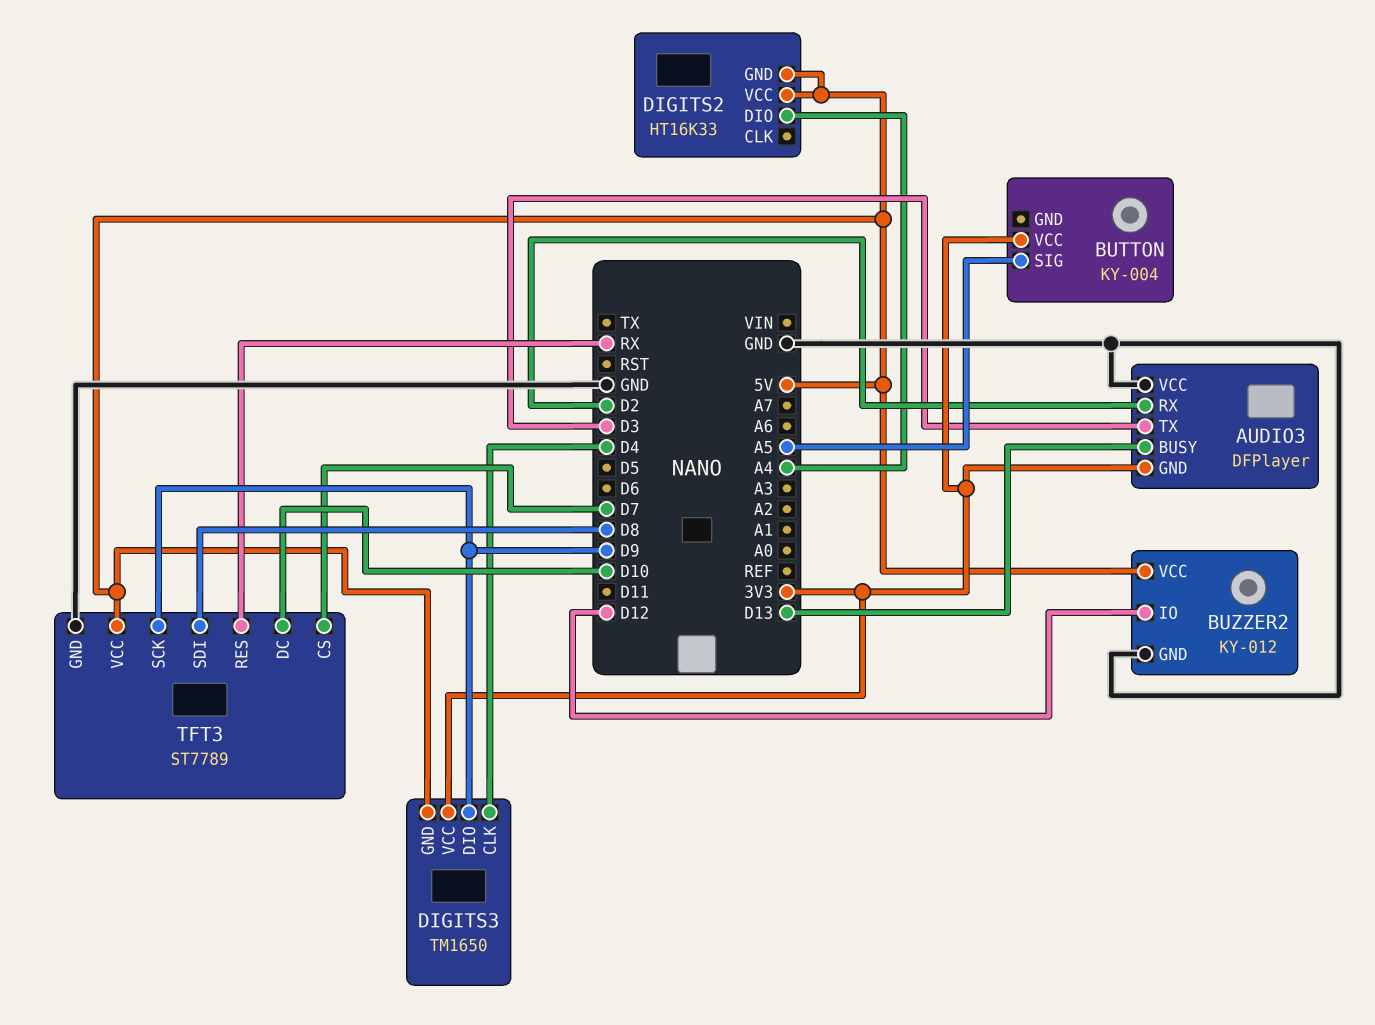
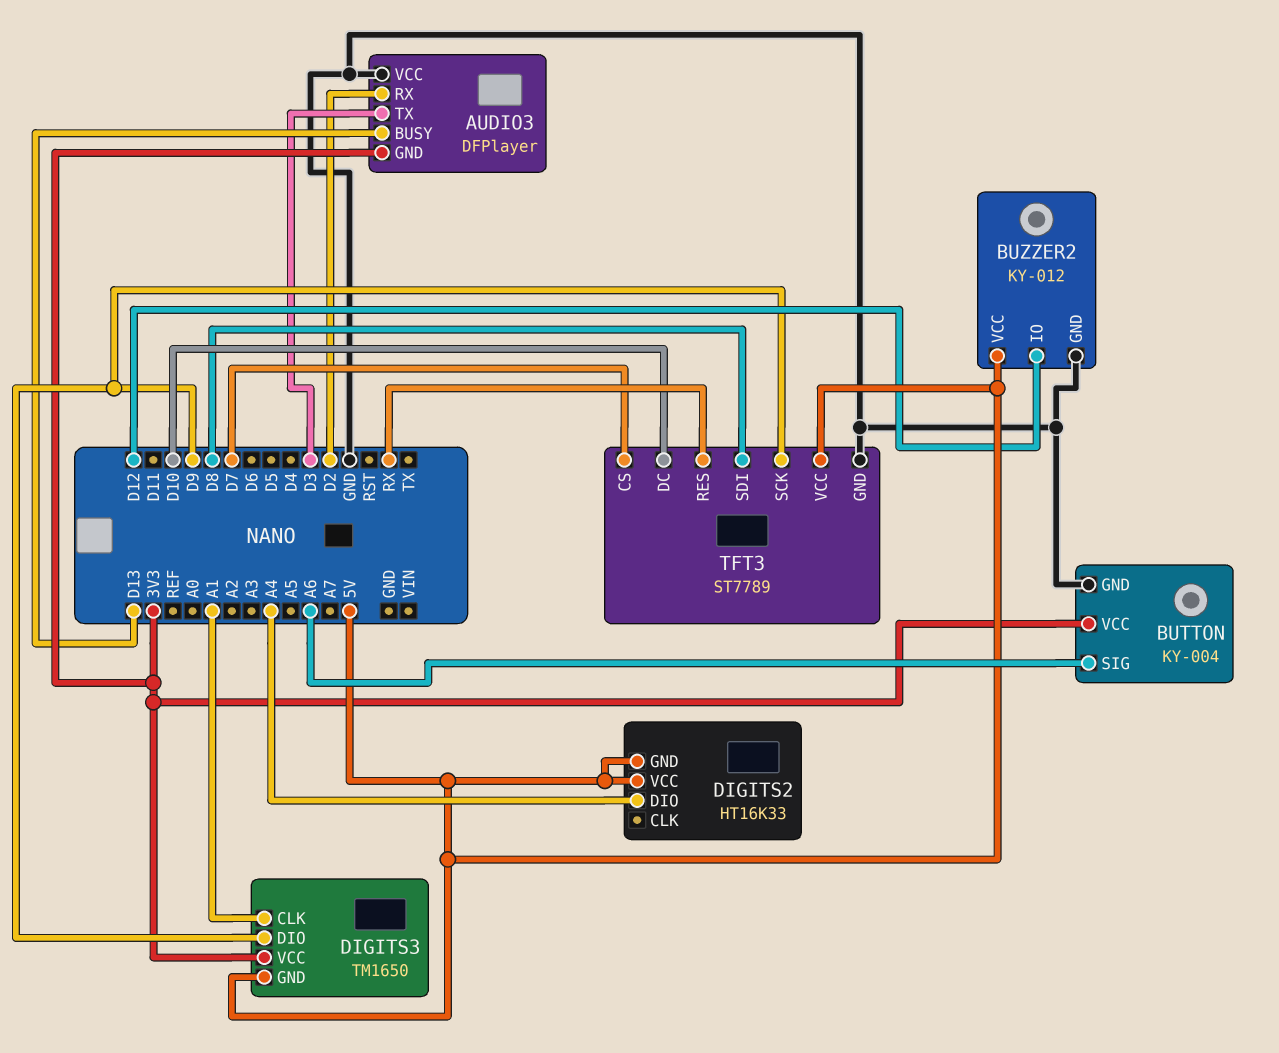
BUTTON pin GND: none -> GND
BUTTON pin SIG: A5 -> A6
DIGITS3 pin CLK: D4 -> A1

